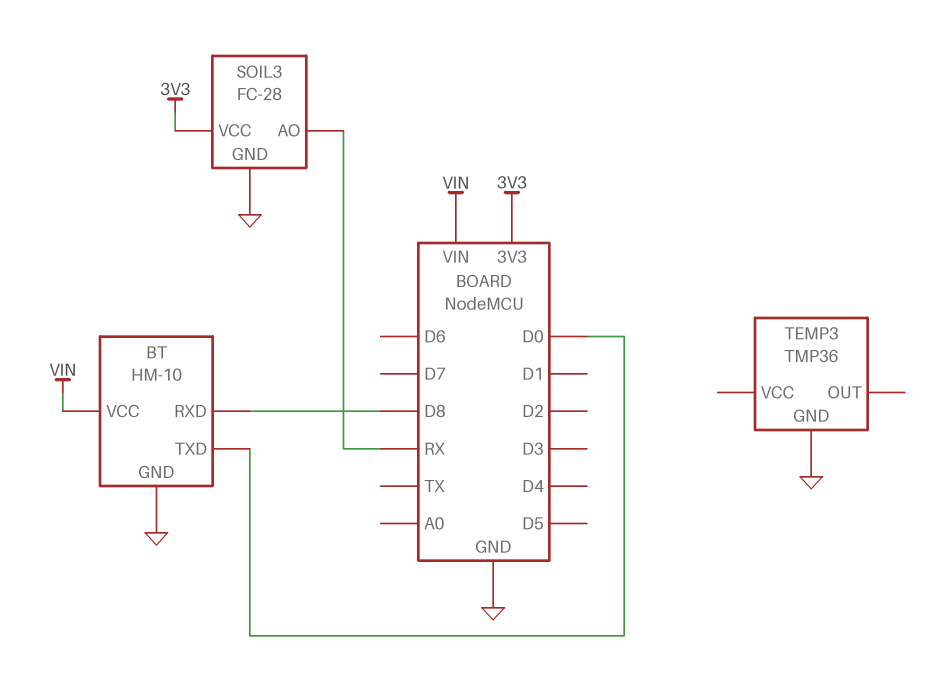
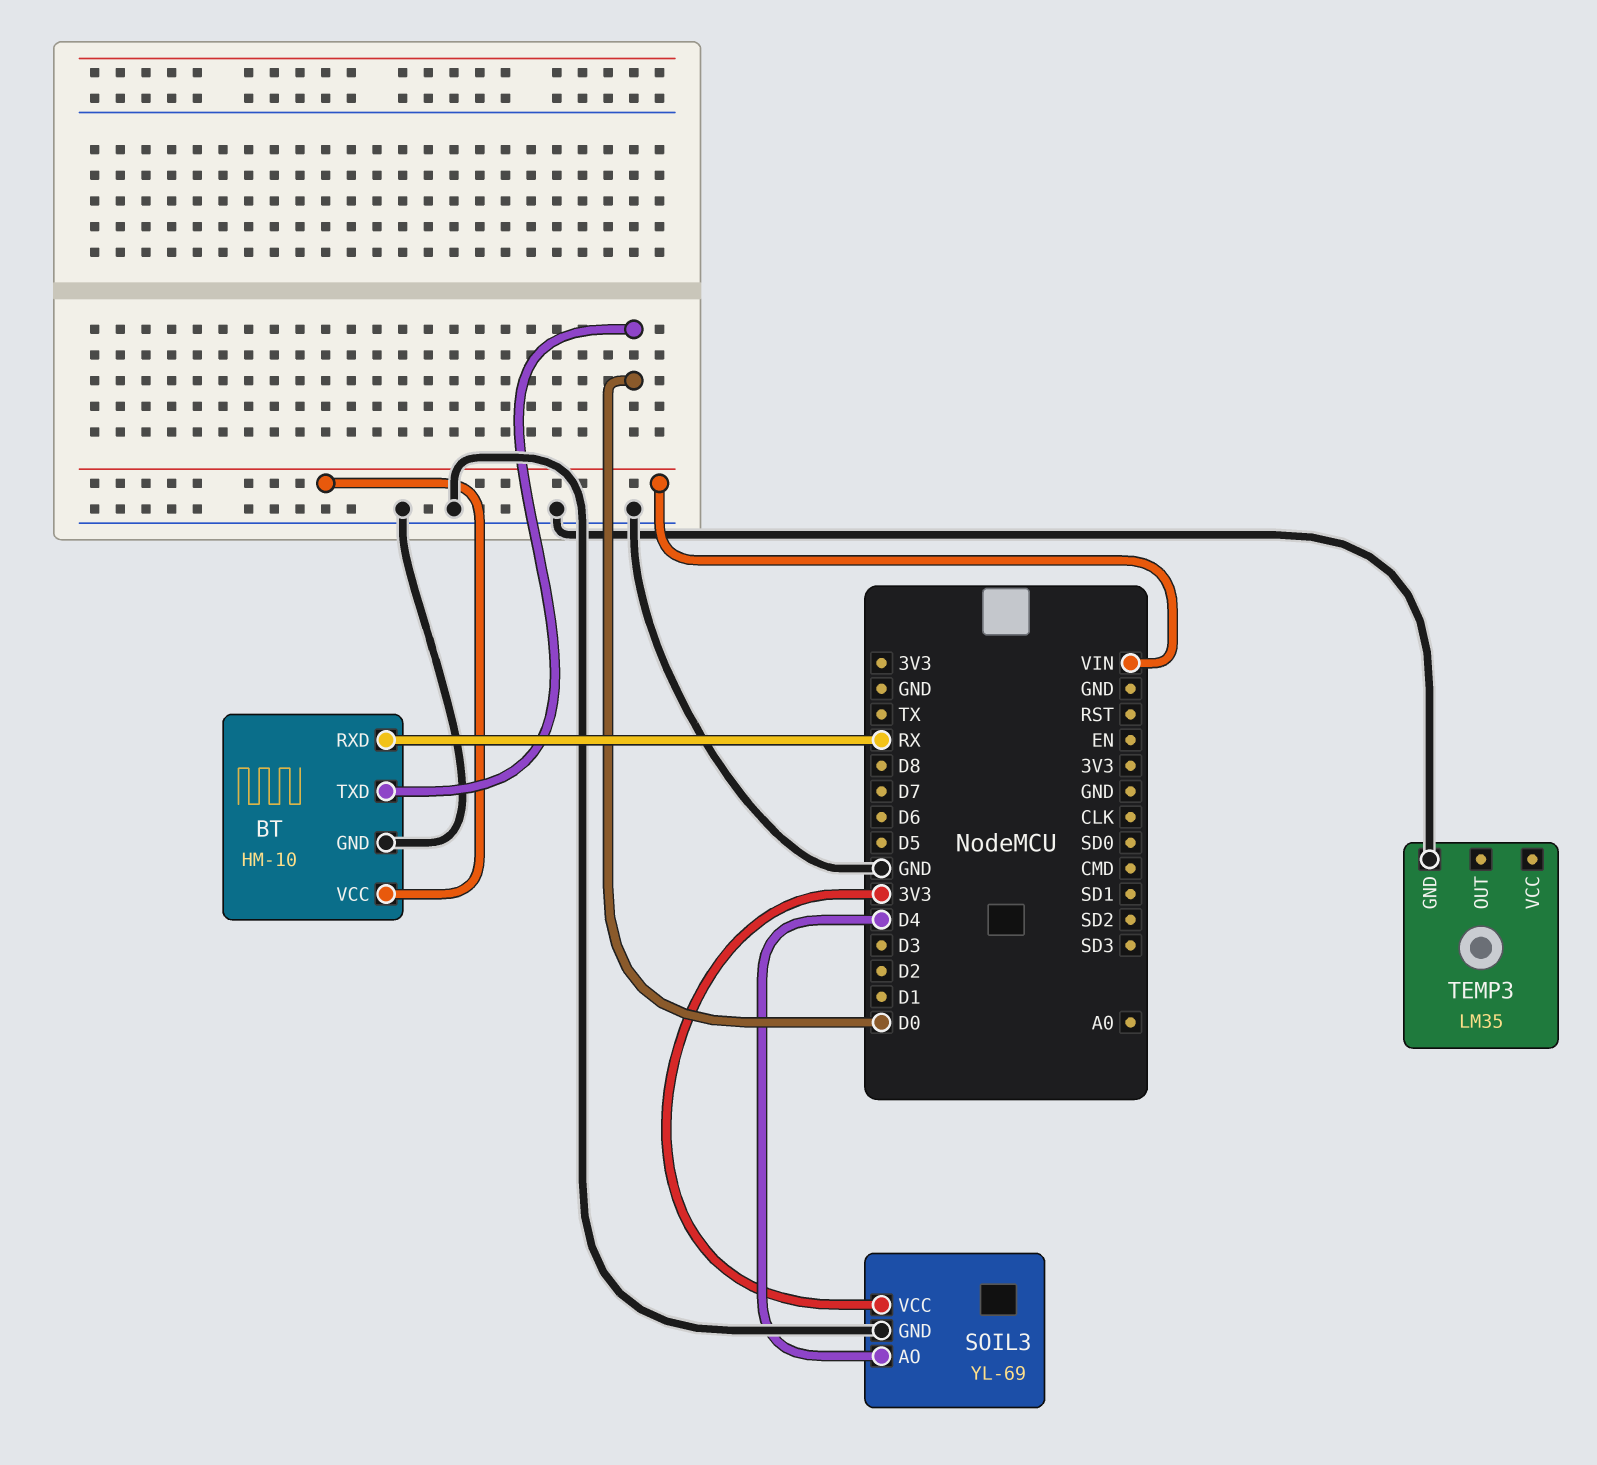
BT pin RXD: D8 -> RX
SOIL3: FC-28 -> YL-69
SOIL3 pin AO: RX -> D4
TEMP3: TMP36 -> LM35

